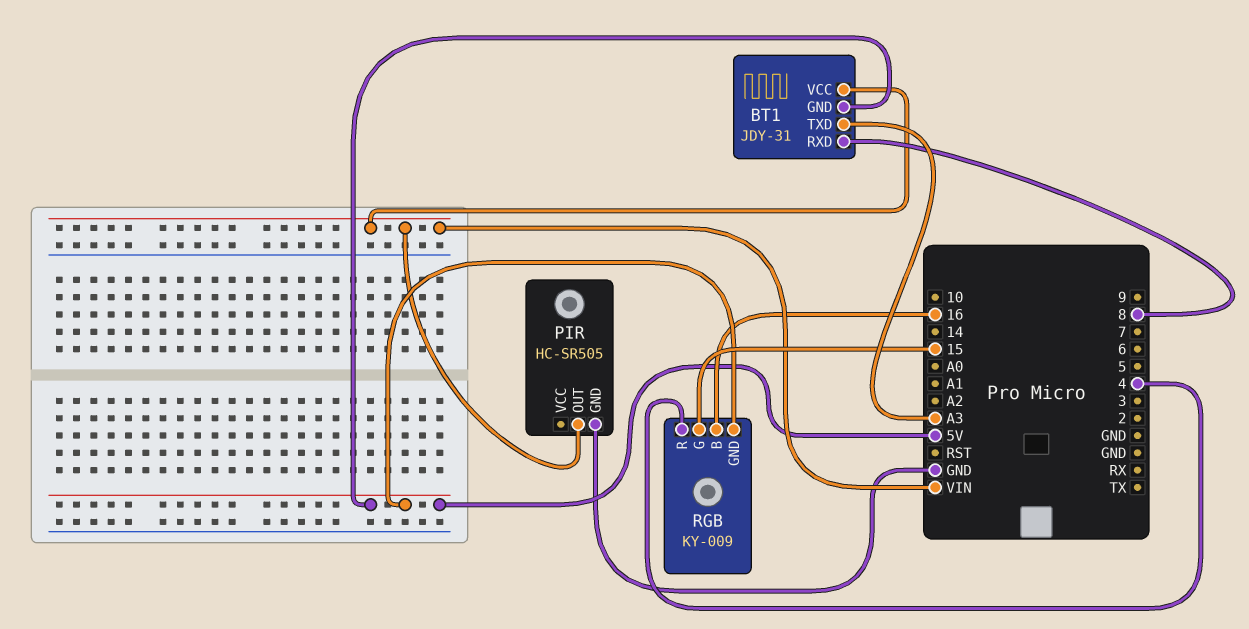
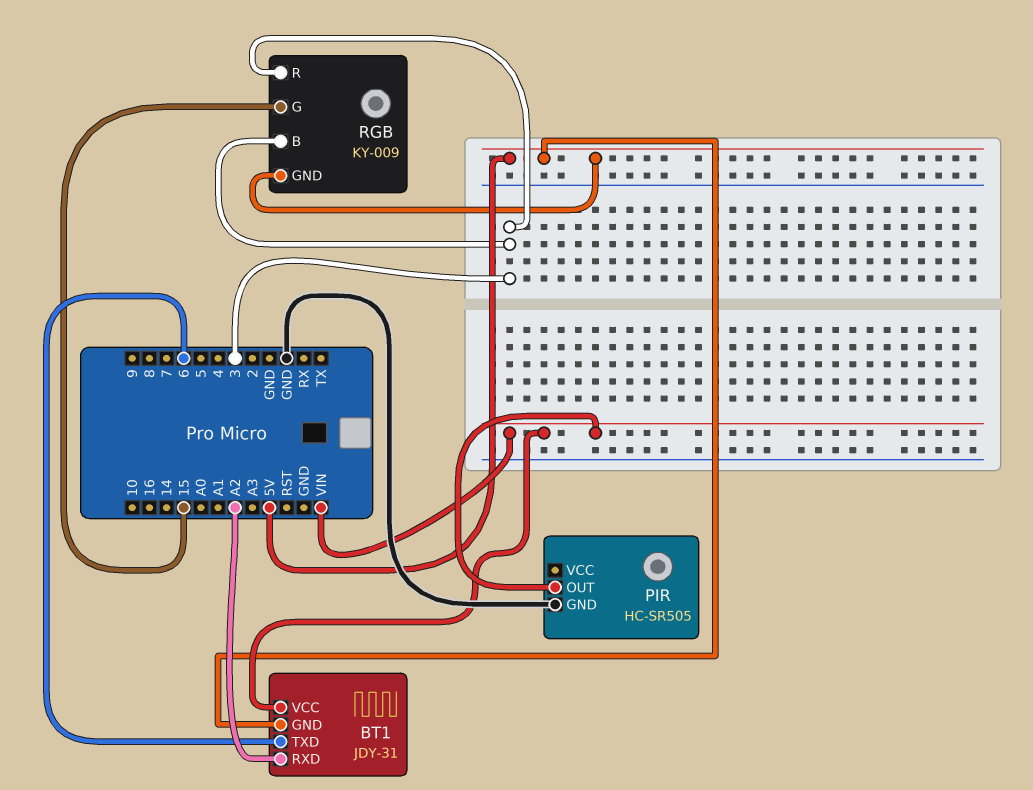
BT1 pin RXD: 8 -> A2
BT1 pin TXD: A3 -> 6
RGB pin B: 16 -> 3
RGB pin R: 4 -> 3

